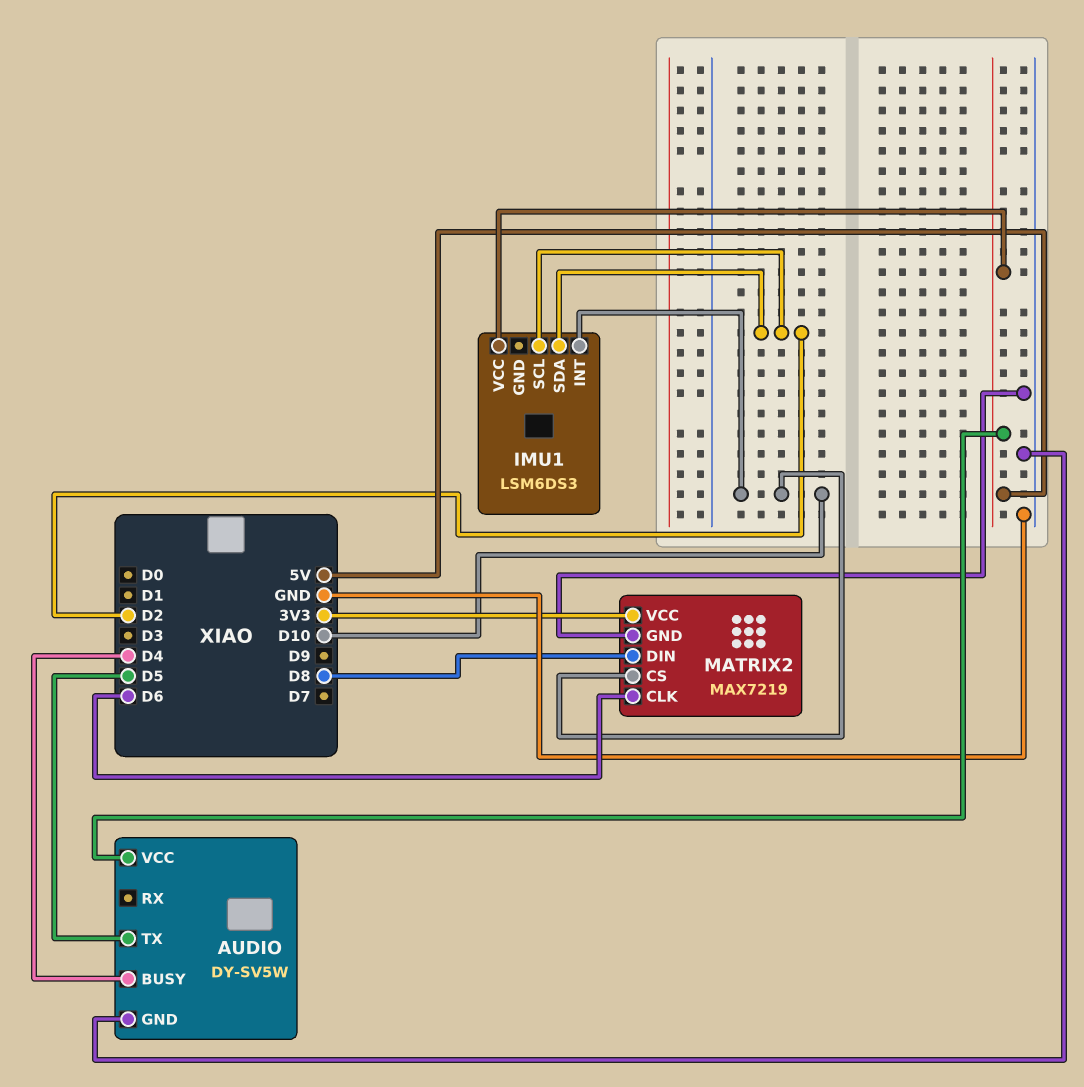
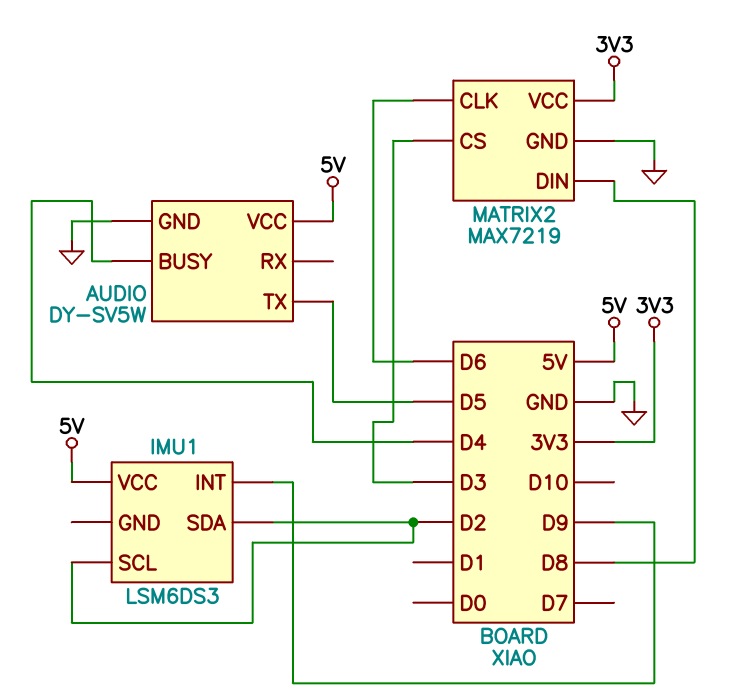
IMU1 pin INT: D10 -> D9
MATRIX2 pin CS: D10 -> D3

